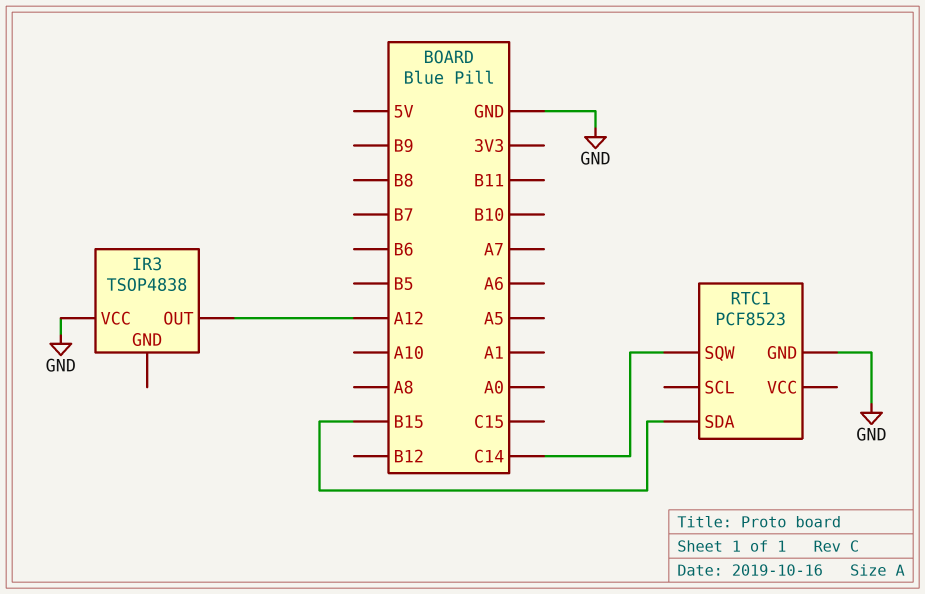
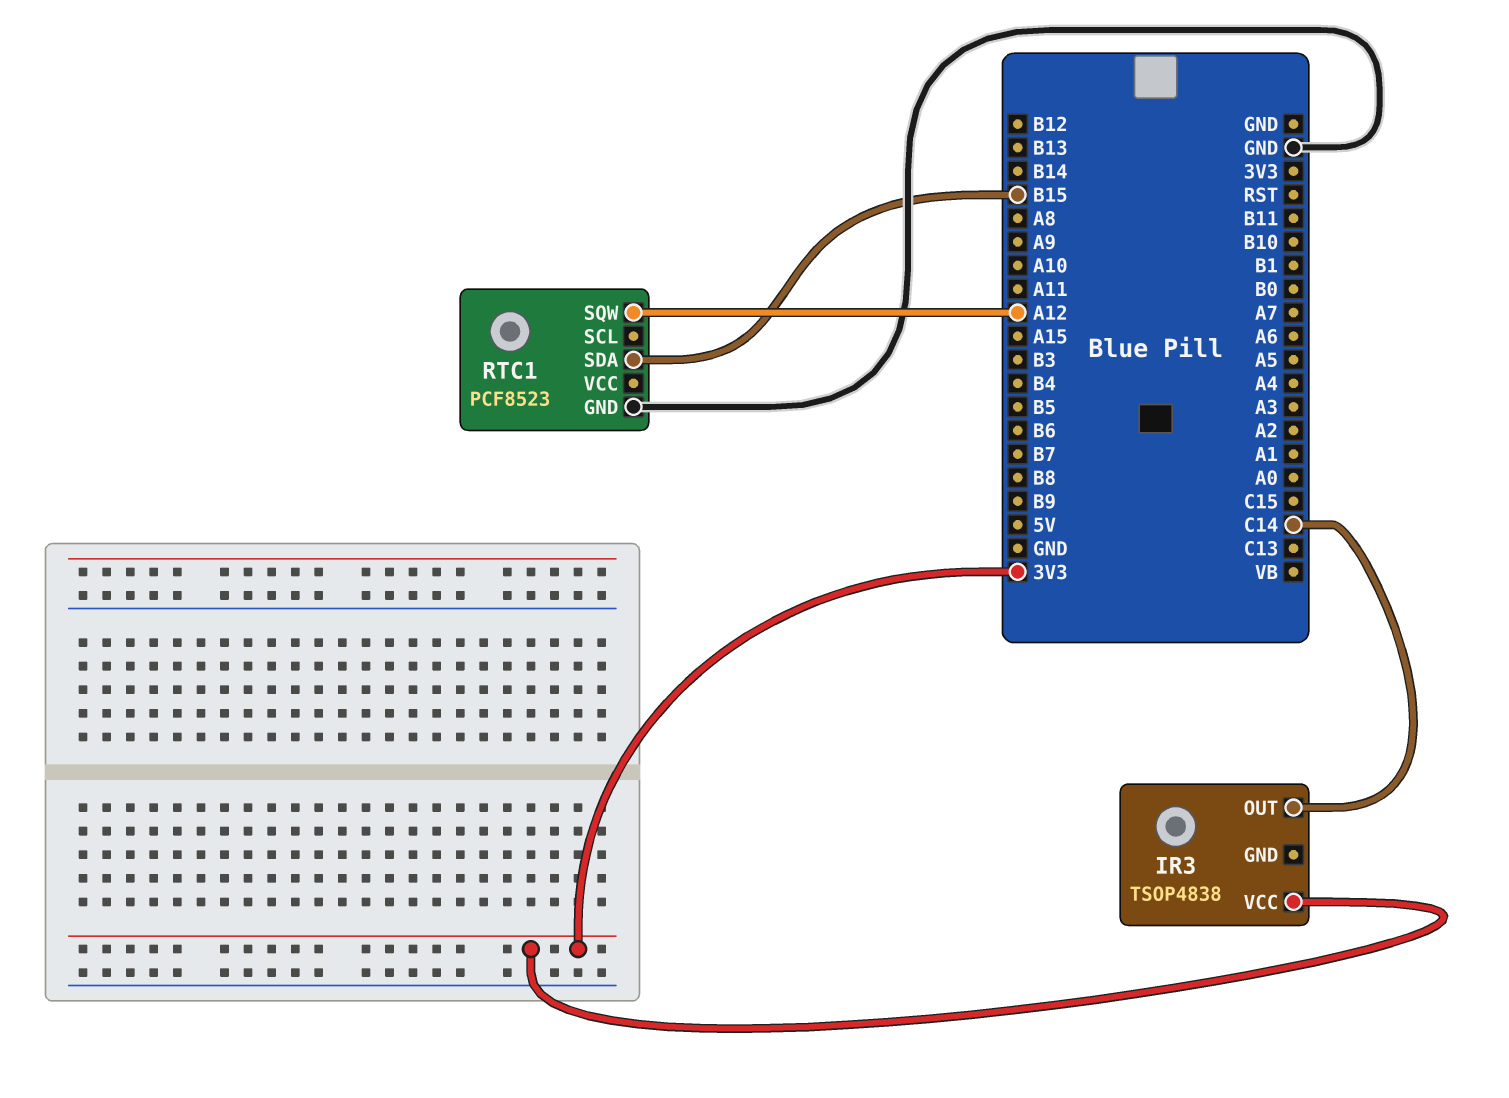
IR3 pin OUT: A12 -> C14
IR3 pin VCC: GND -> 3V3
RTC1 pin SQW: C14 -> A12

